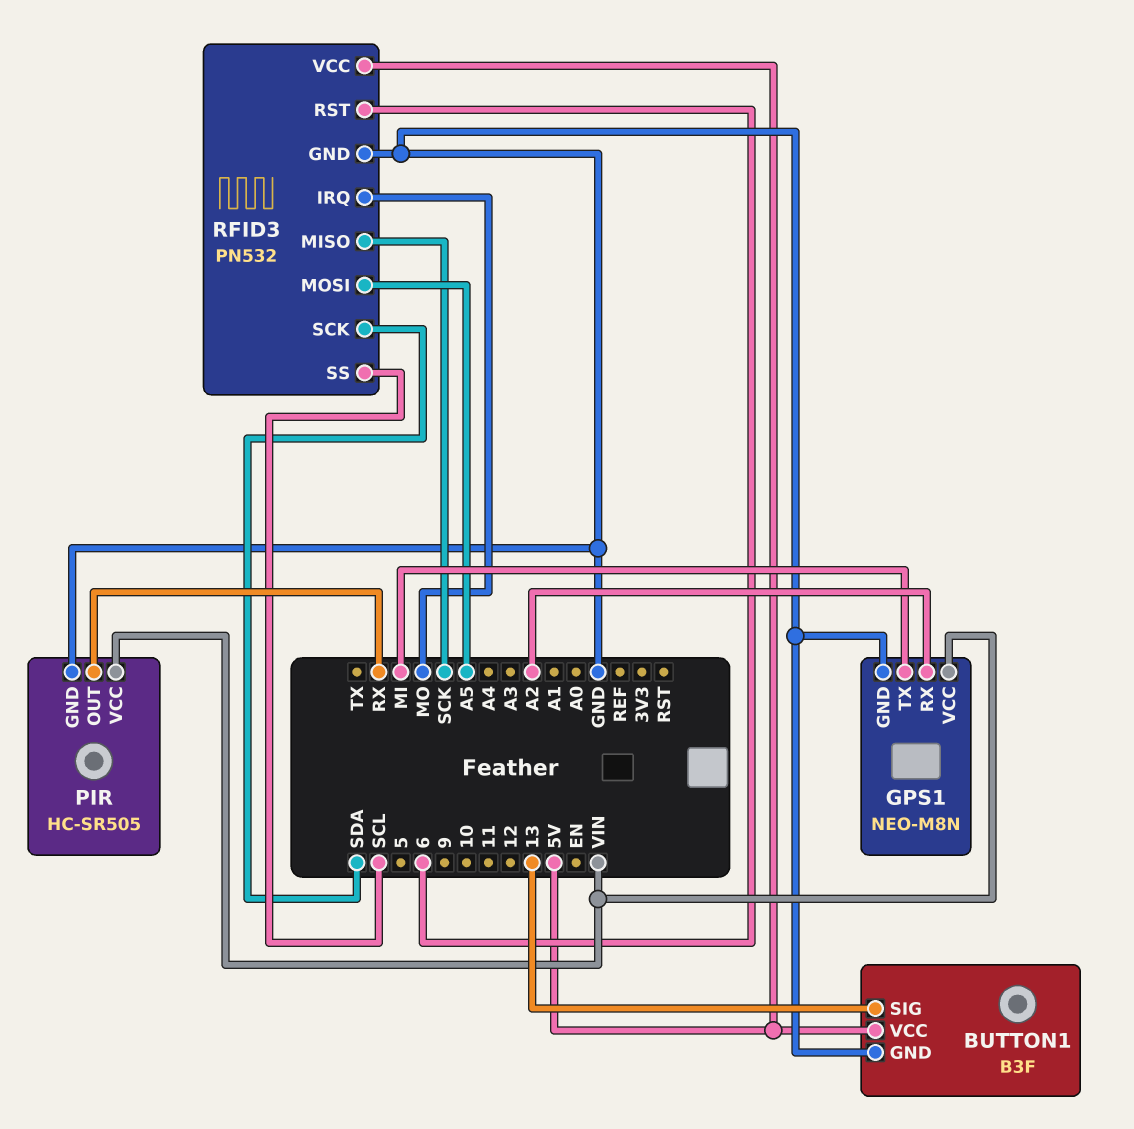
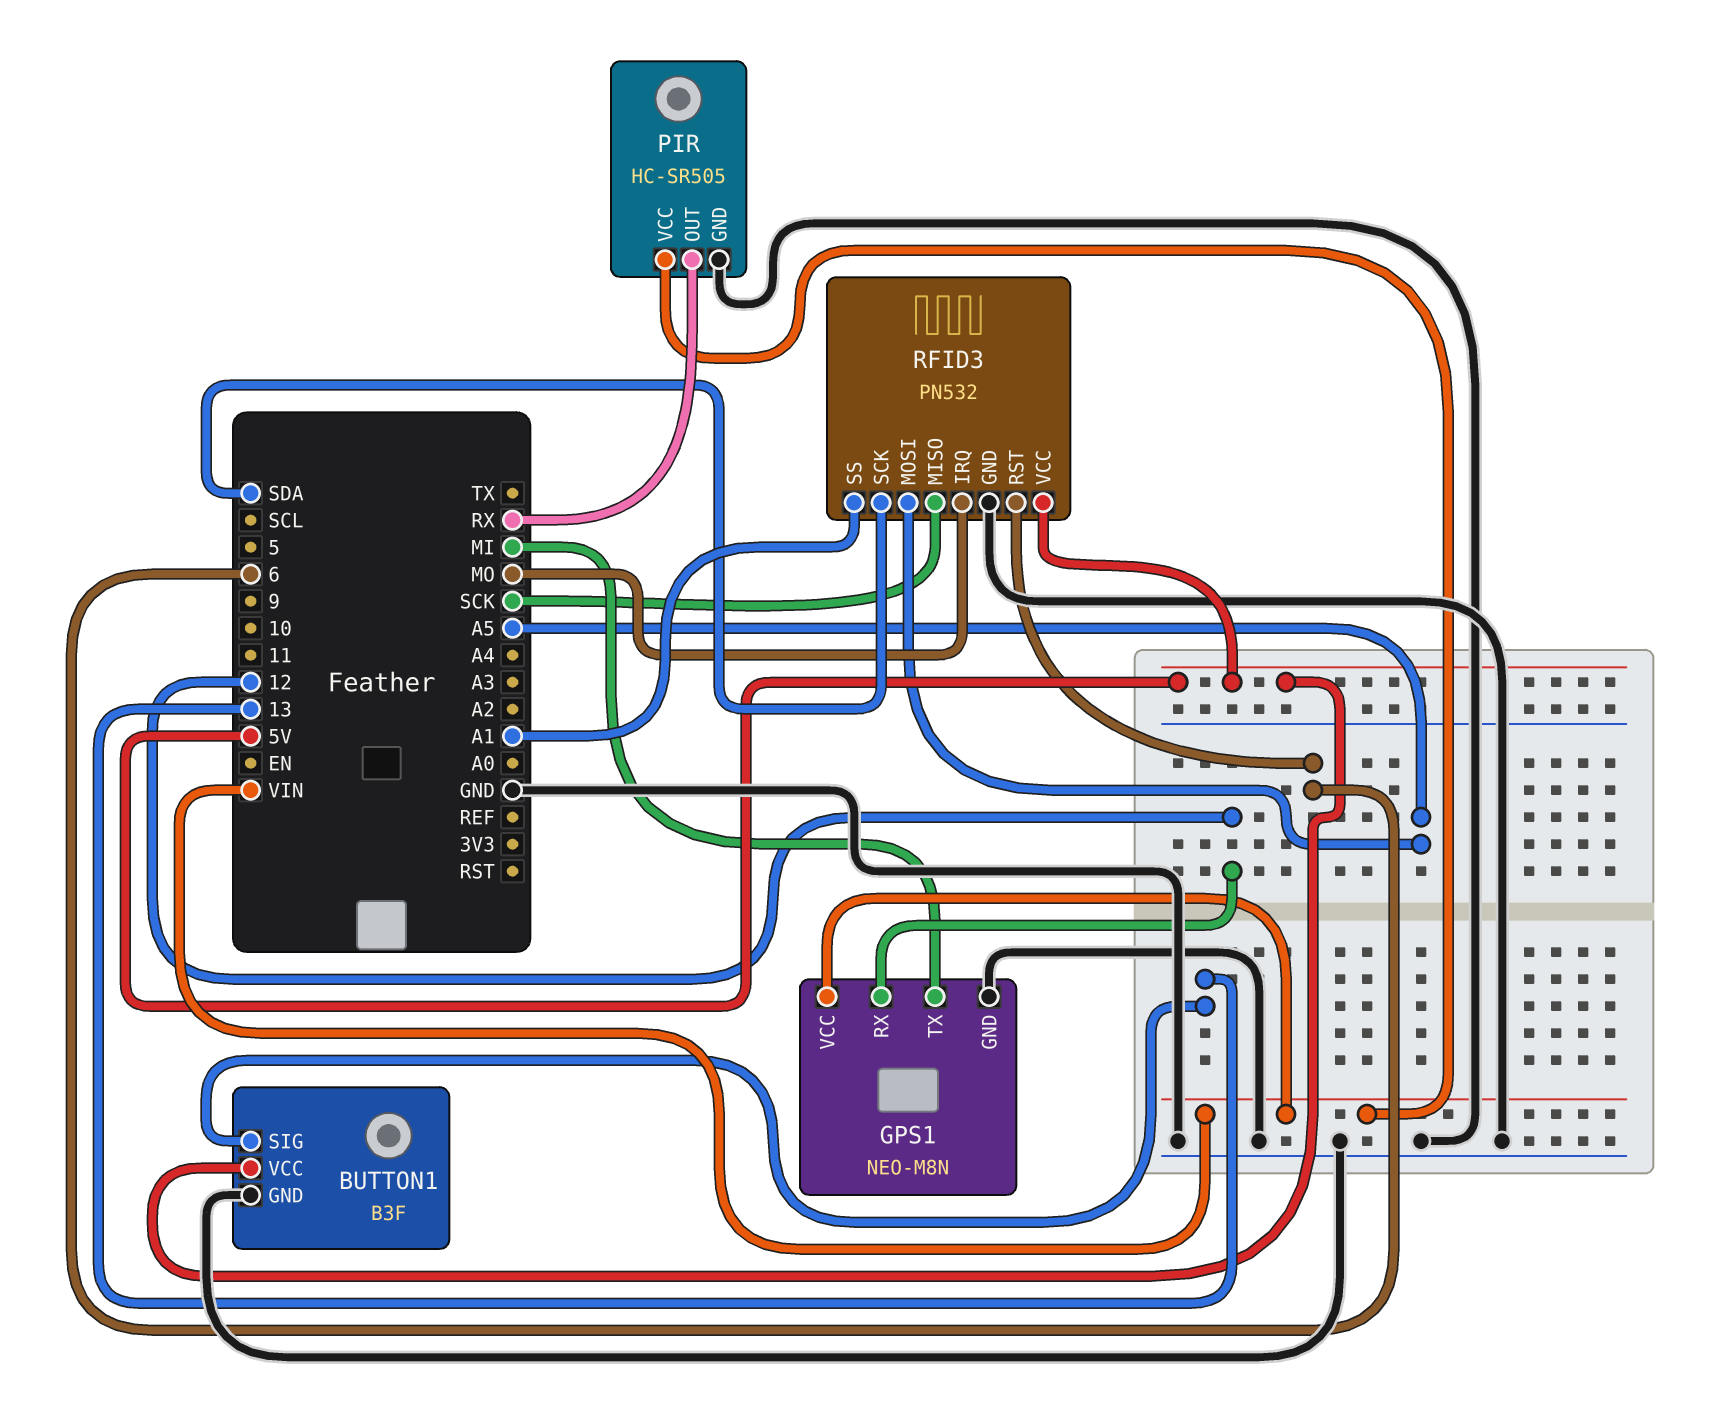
GPS1 pin RX: A2 -> 12
RFID3 pin SS: SCL -> A1

